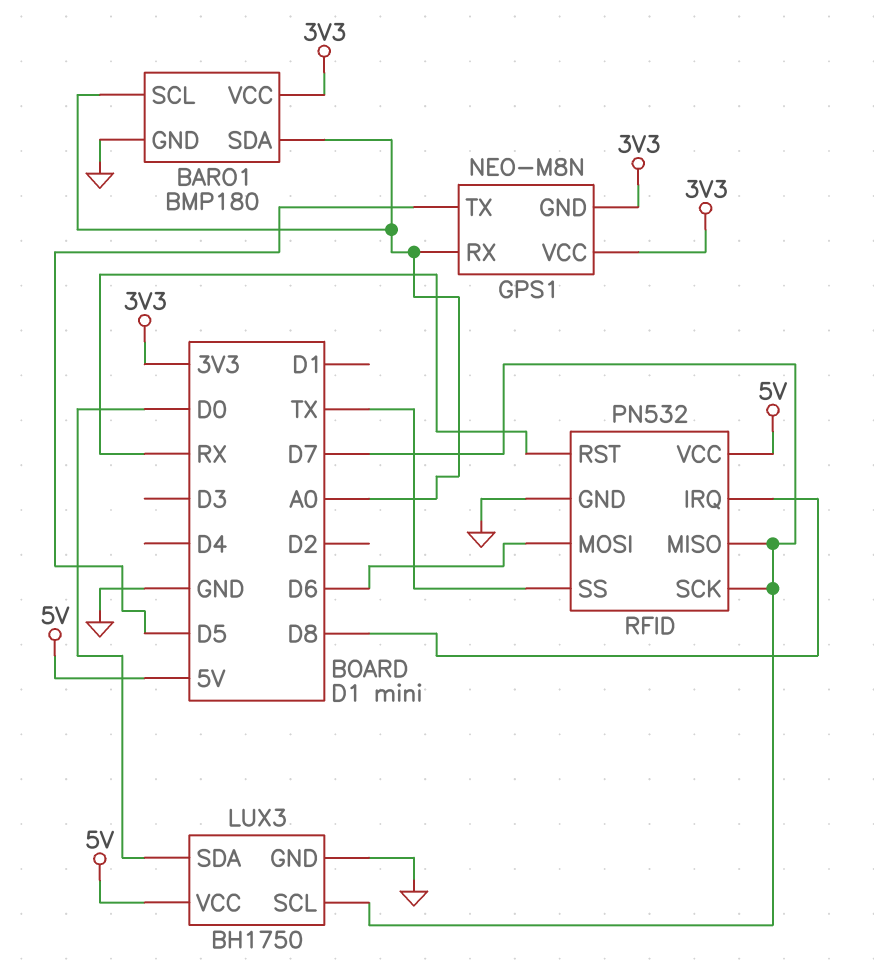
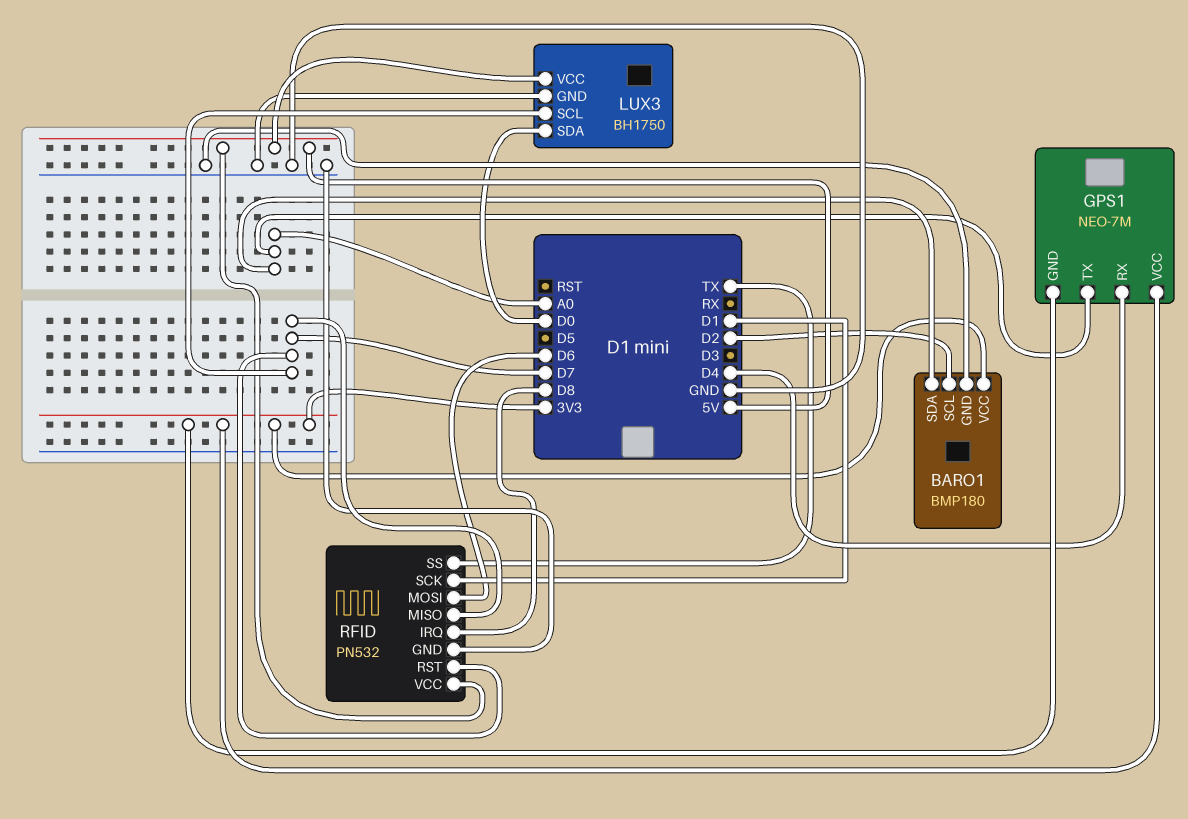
BARO1 pin SCL: A0 -> D2
GPS1: NEO-M8N -> NEO-7M
GPS1 pin RX: A0 -> D4
GPS1 pin TX: D5 -> A0
RFID pin RST: RX -> D7
RFID pin SCK: D7 -> D1

